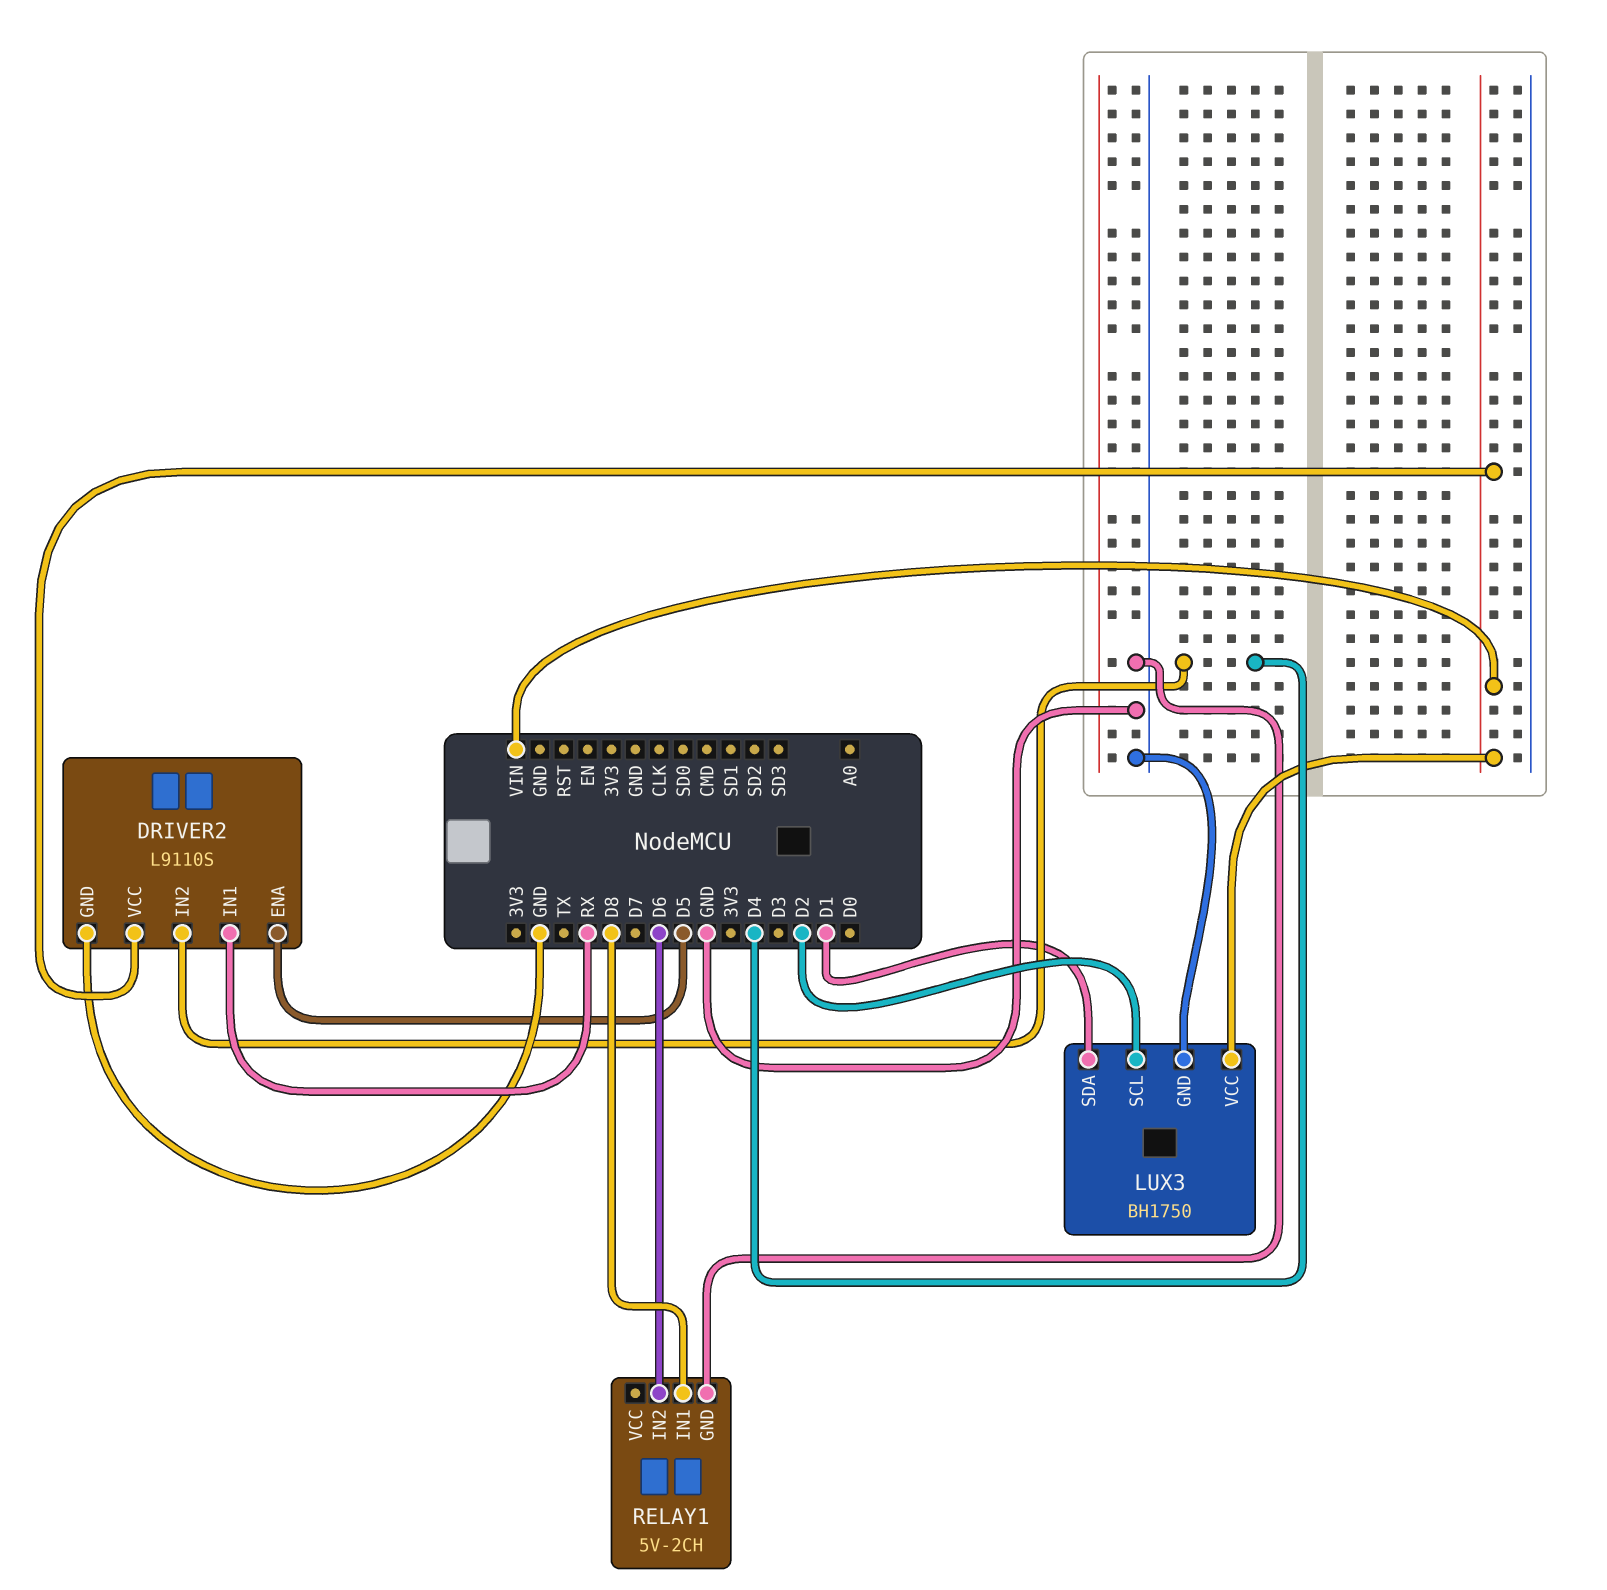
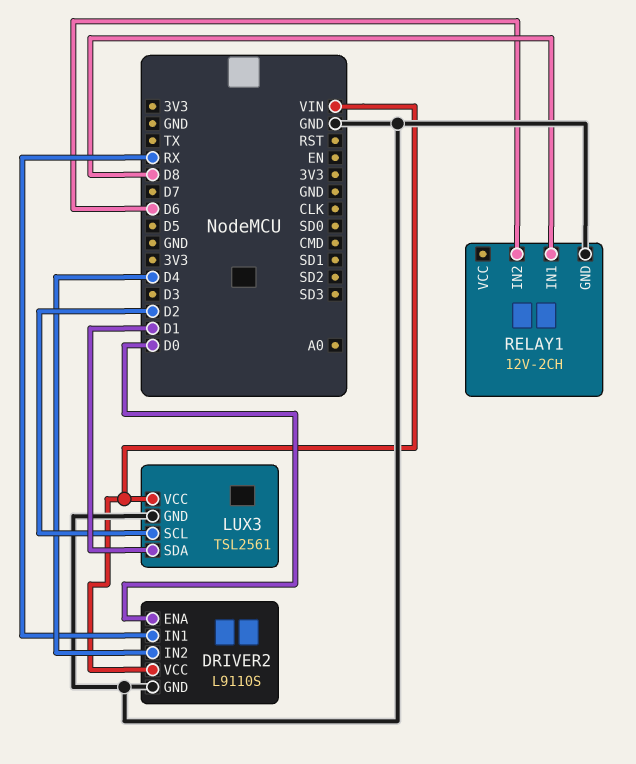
DRIVER2 pin ENA: D5 -> D0
LUX3: BH1750 -> TSL2561
RELAY1: 5V-2CH -> 12V-2CH

